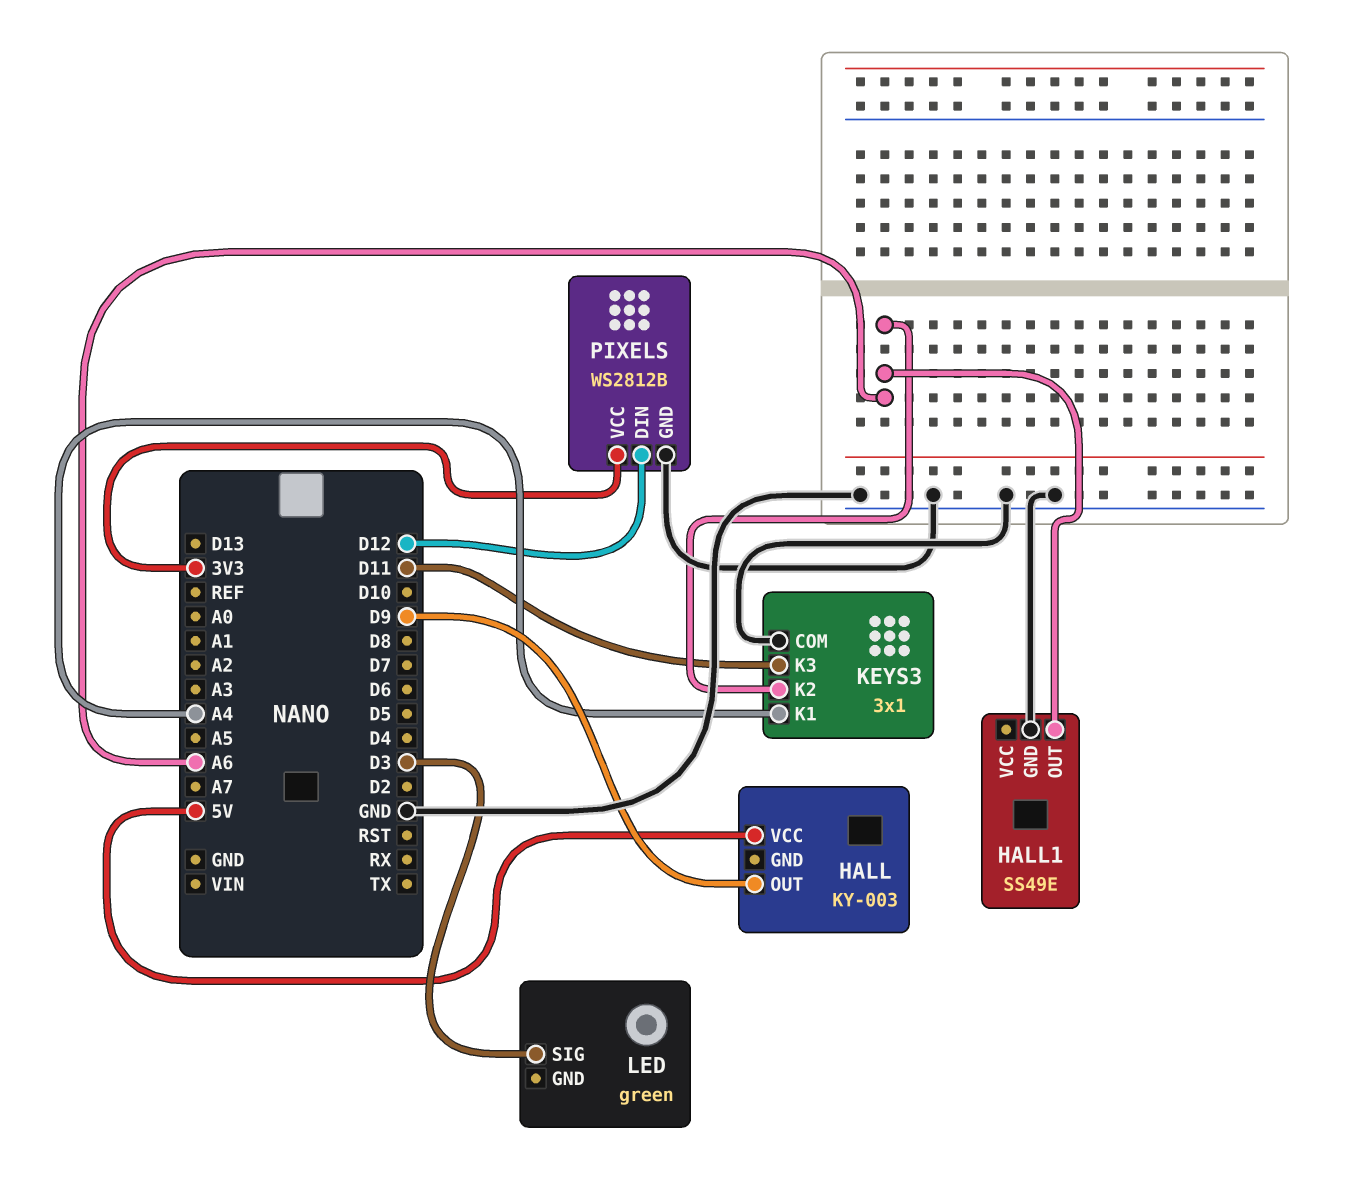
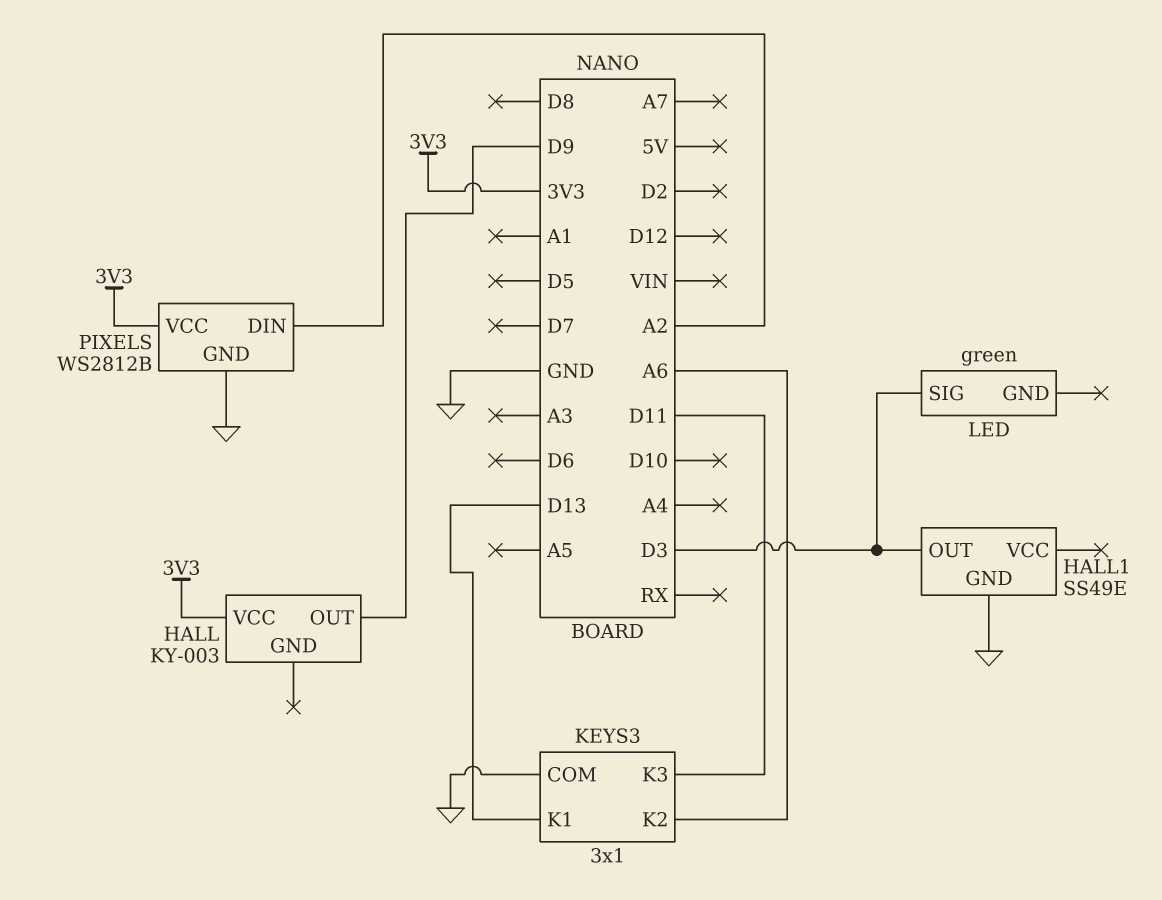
HALL pin VCC: 5V -> 3V3
HALL1 pin OUT: A6 -> D3
KEYS3 pin K1: A4 -> D13
PIXELS pin DIN: D12 -> A2

